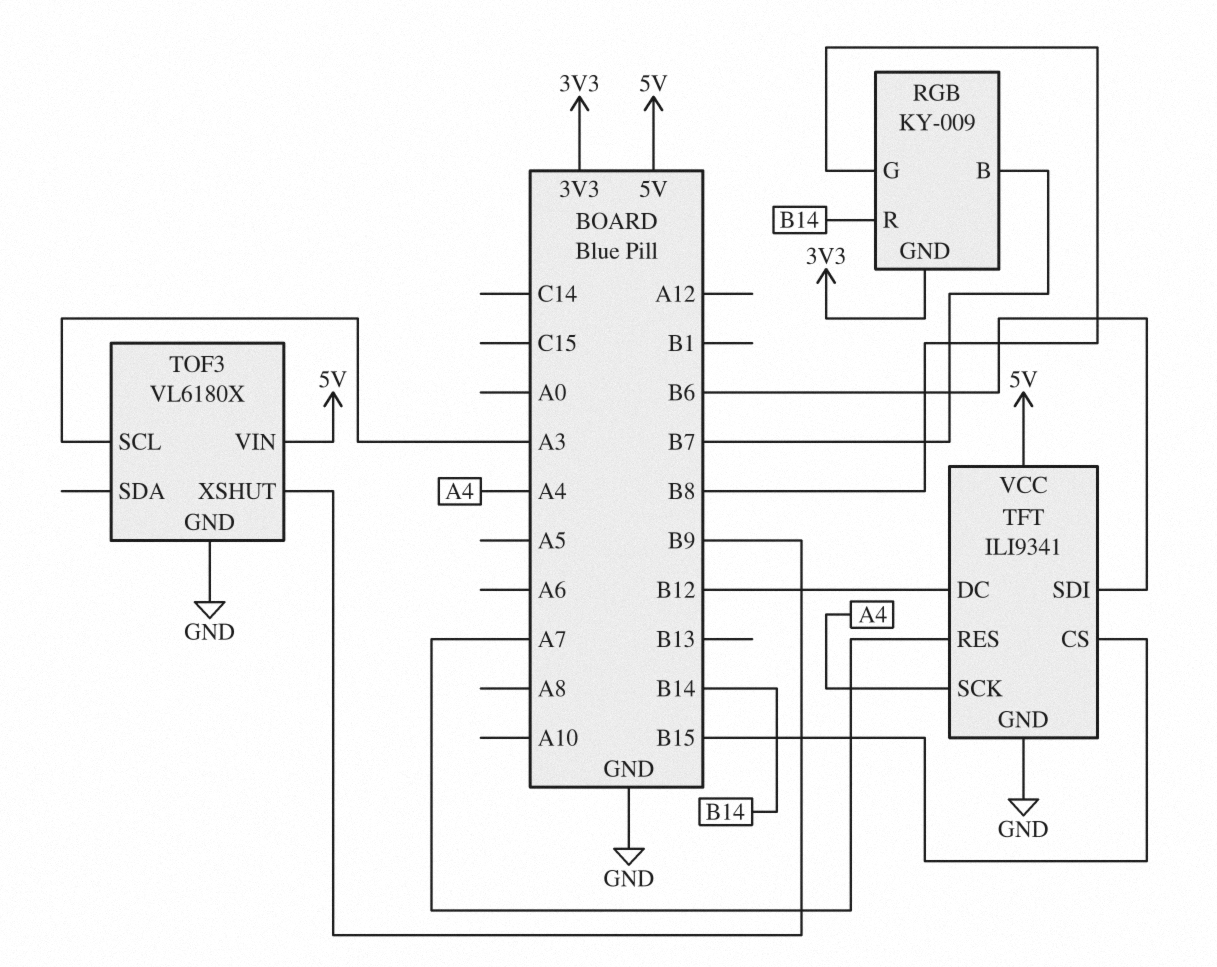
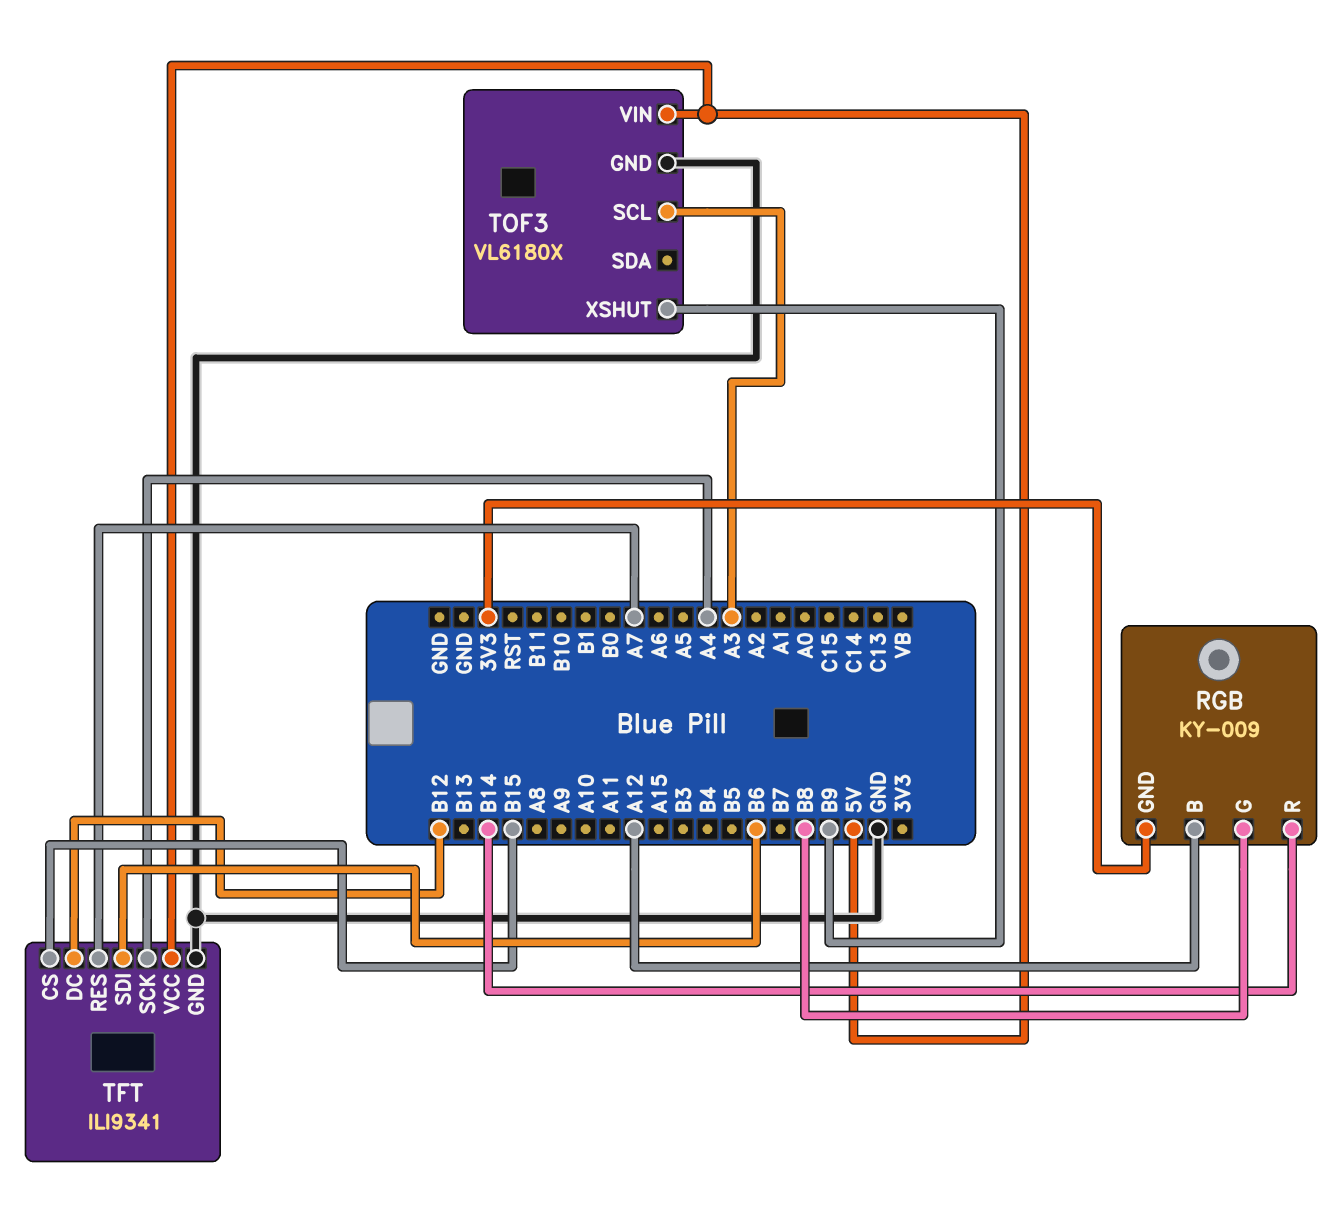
RGB pin B: B7 -> A12

